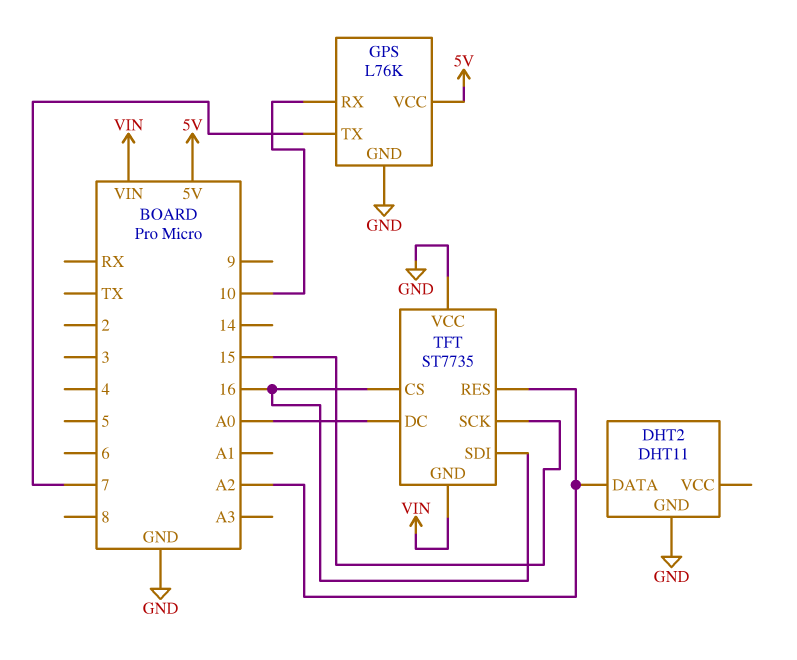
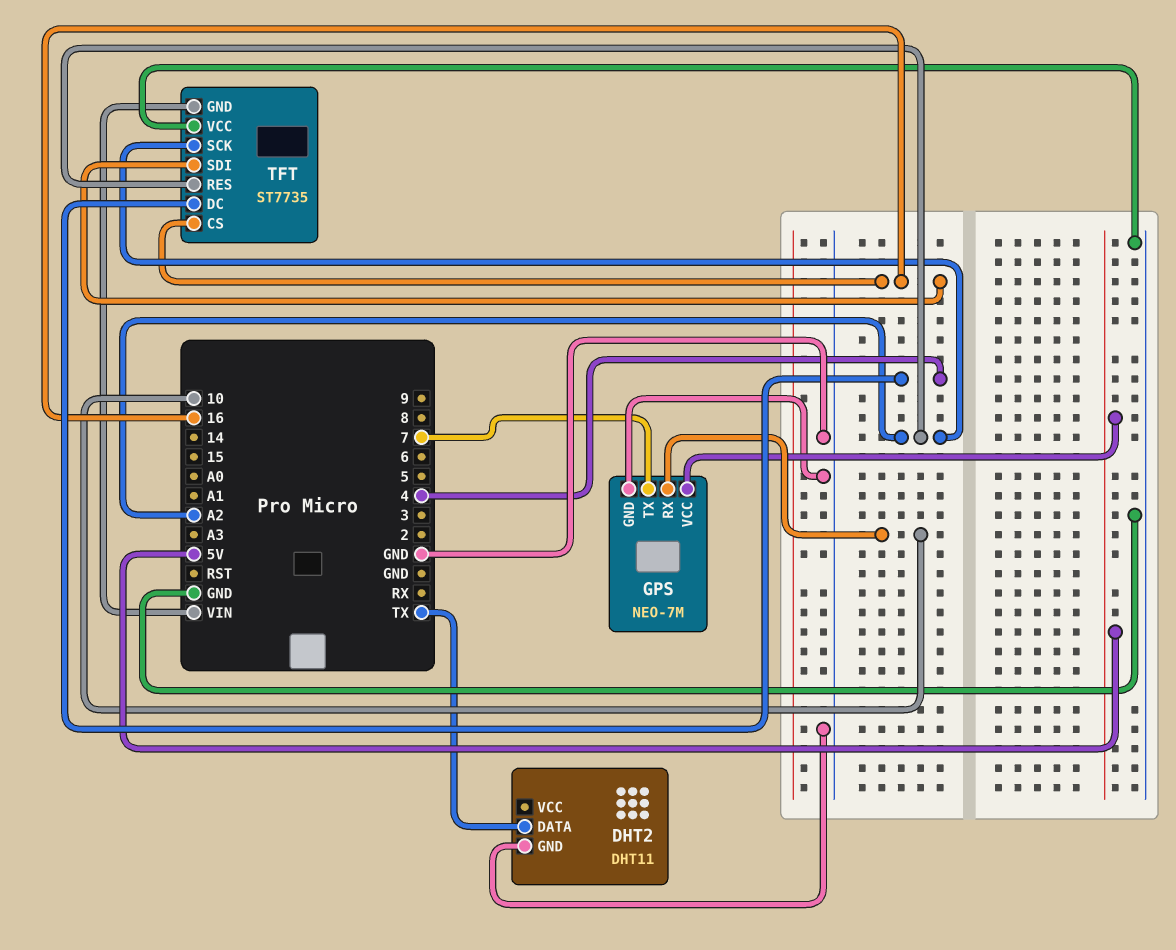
DHT2 pin DATA: A2 -> TX
GPS: L76K -> NEO-7M
TFT pin DC: A0 -> 4
TFT pin SCK: 15 -> A2

